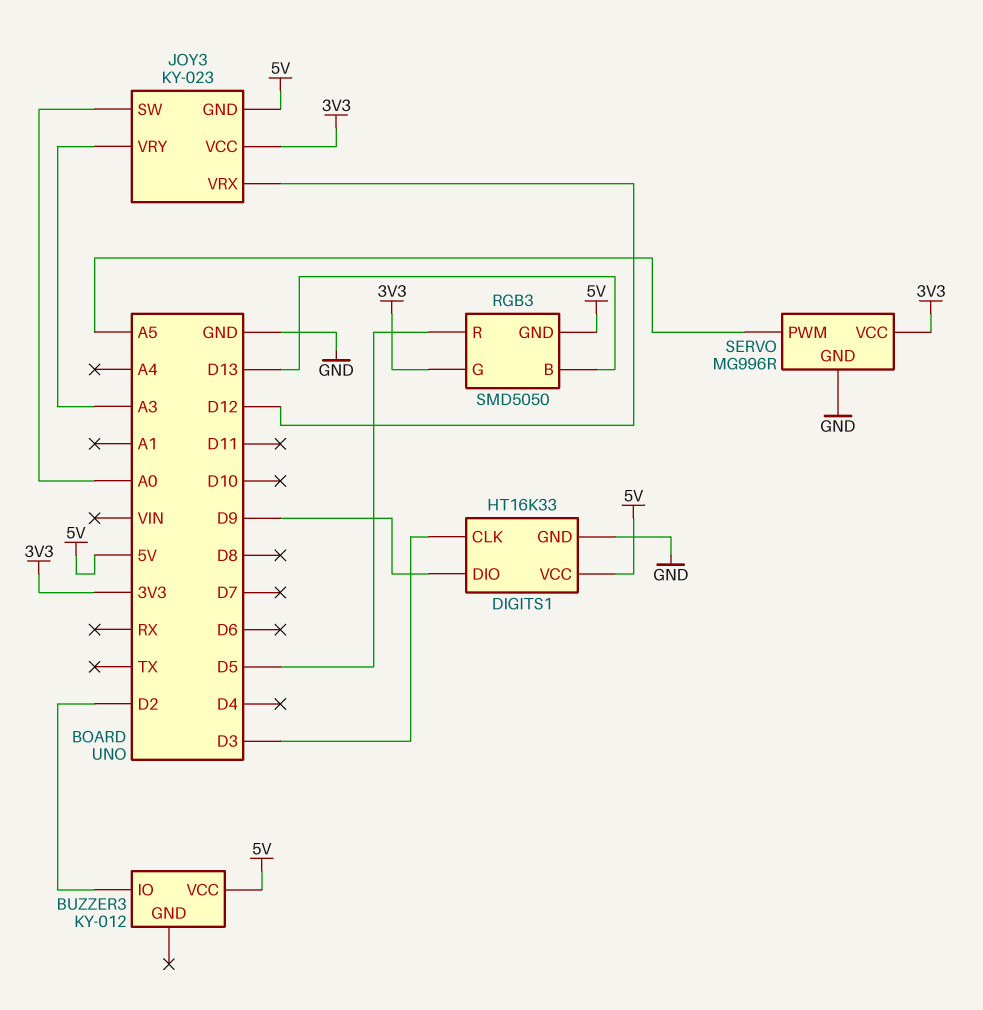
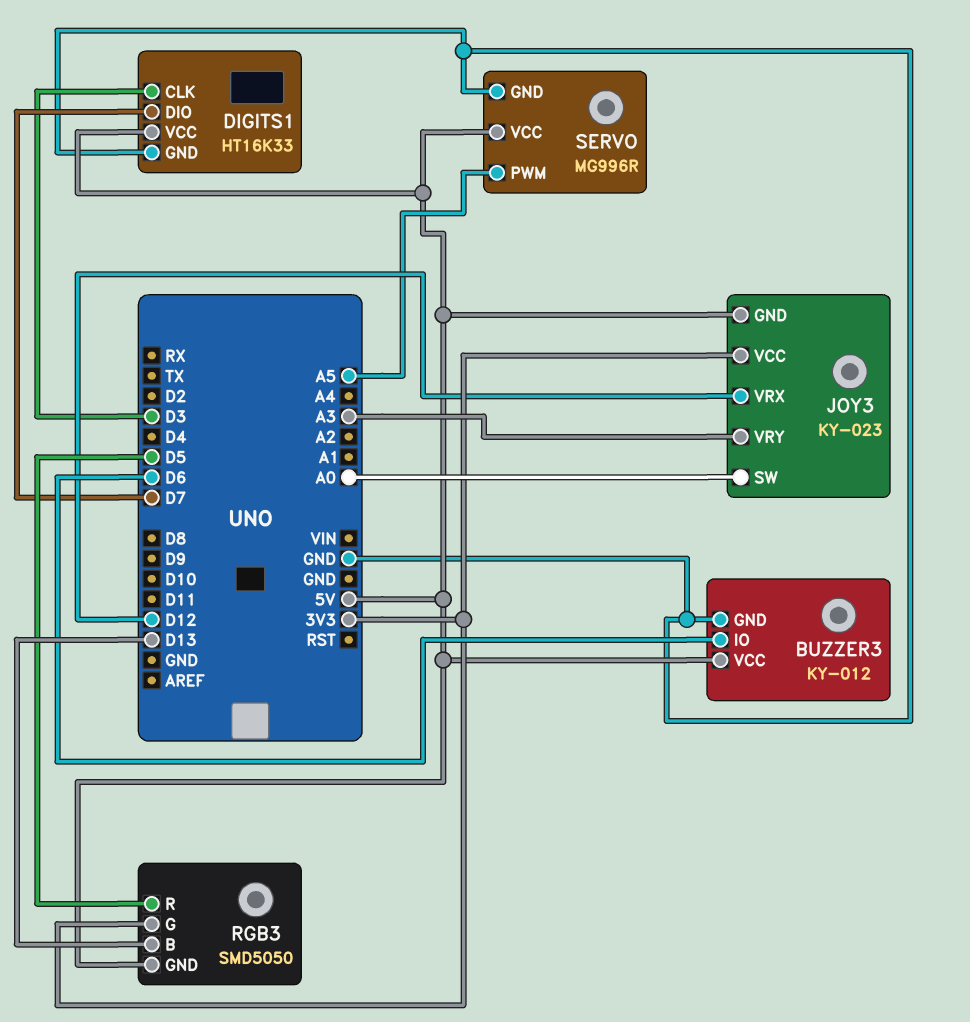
BUZZER3 pin GND: none -> GND
BUZZER3 pin IO: D2 -> D6
DIGITS1 pin DIO: D9 -> D7
SERVO pin VCC: 3V3 -> 5V

